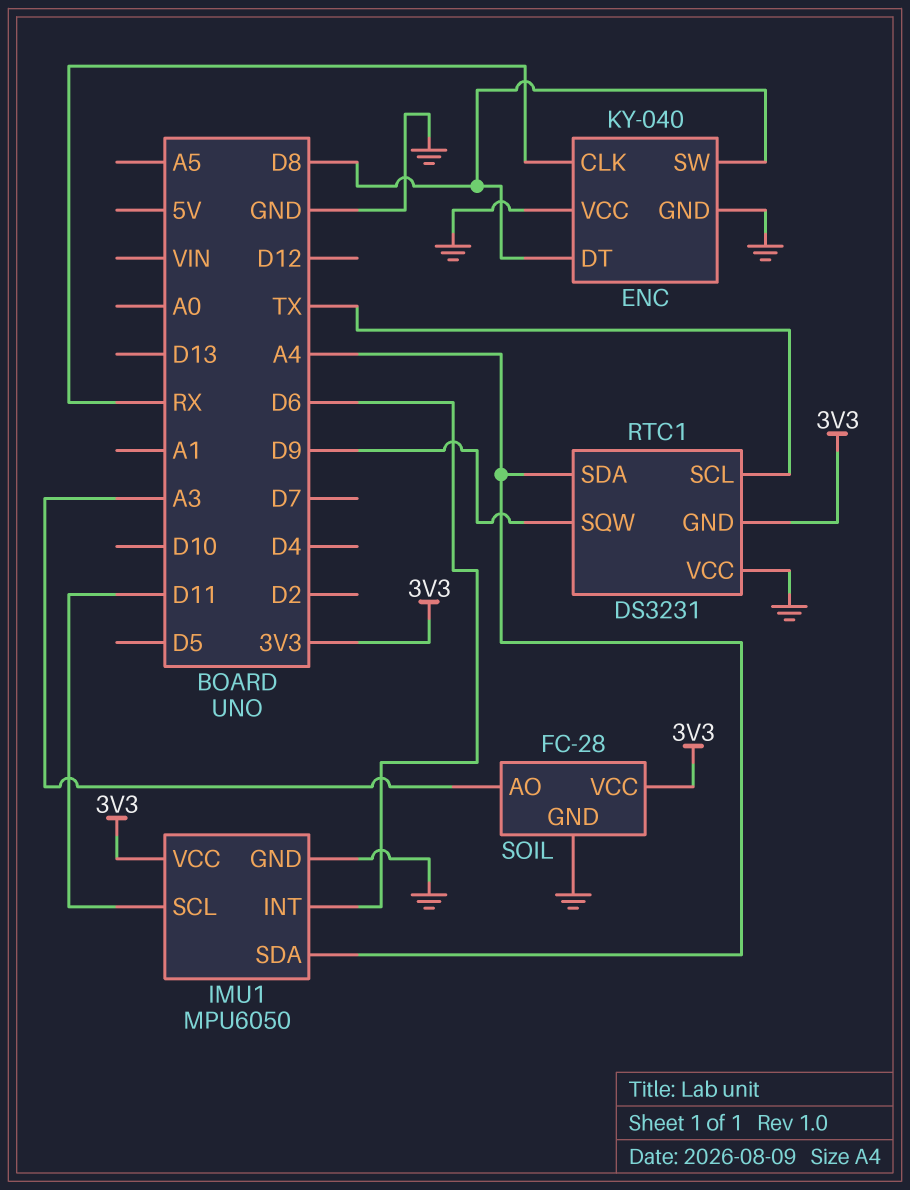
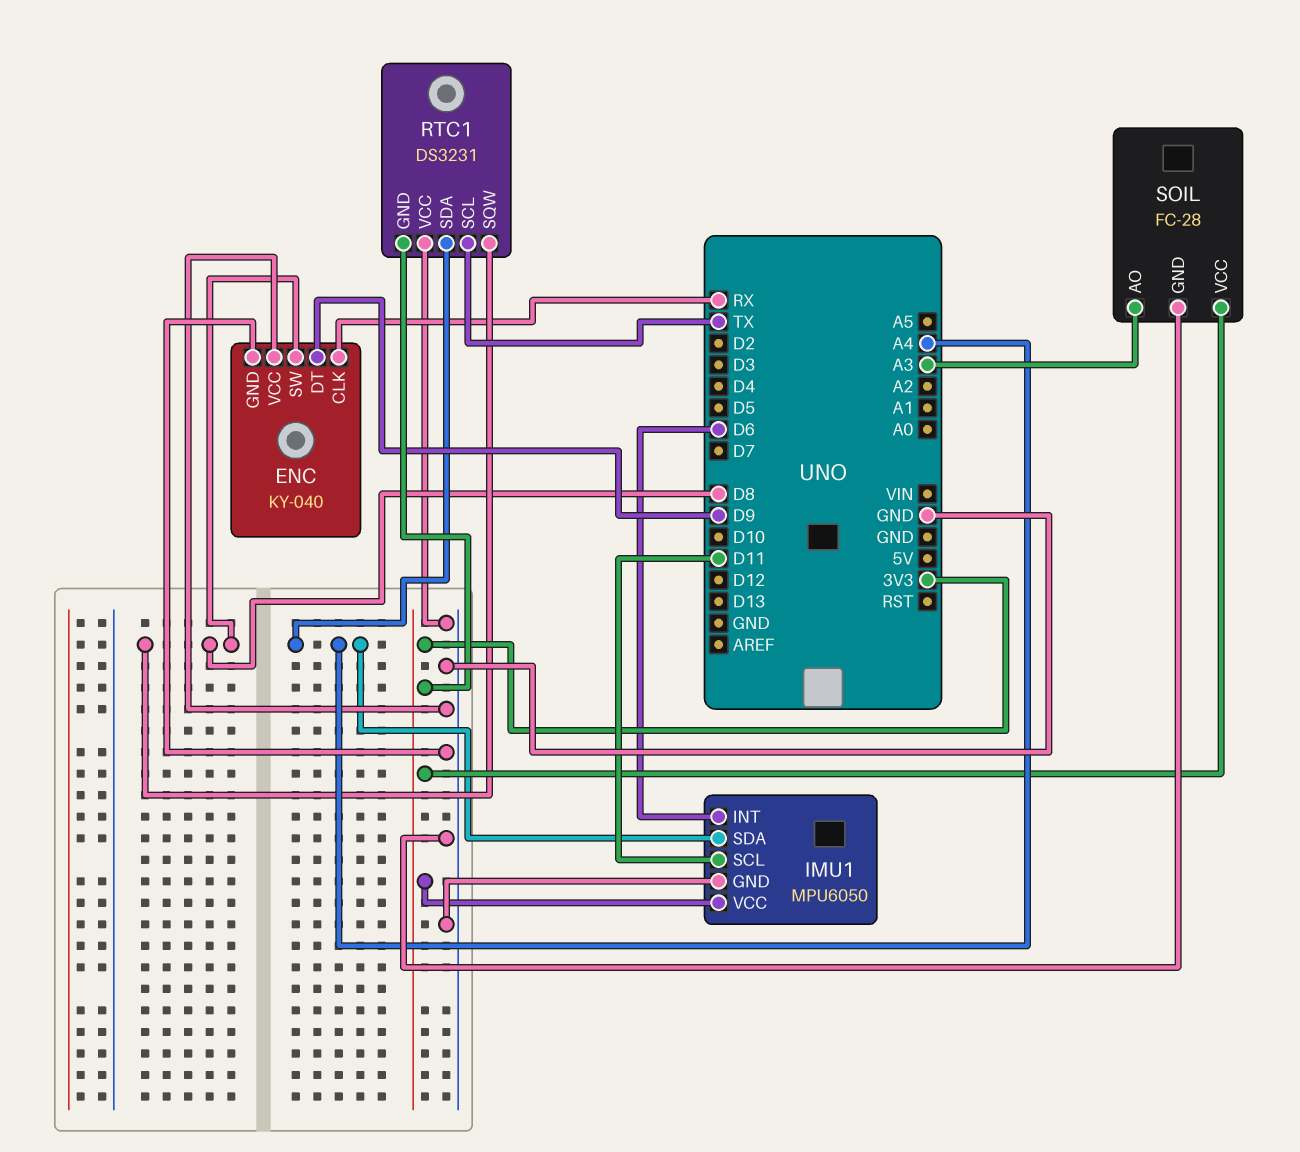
ENC pin DT: D8 -> D9
RTC1 pin SQW: D9 -> D8

